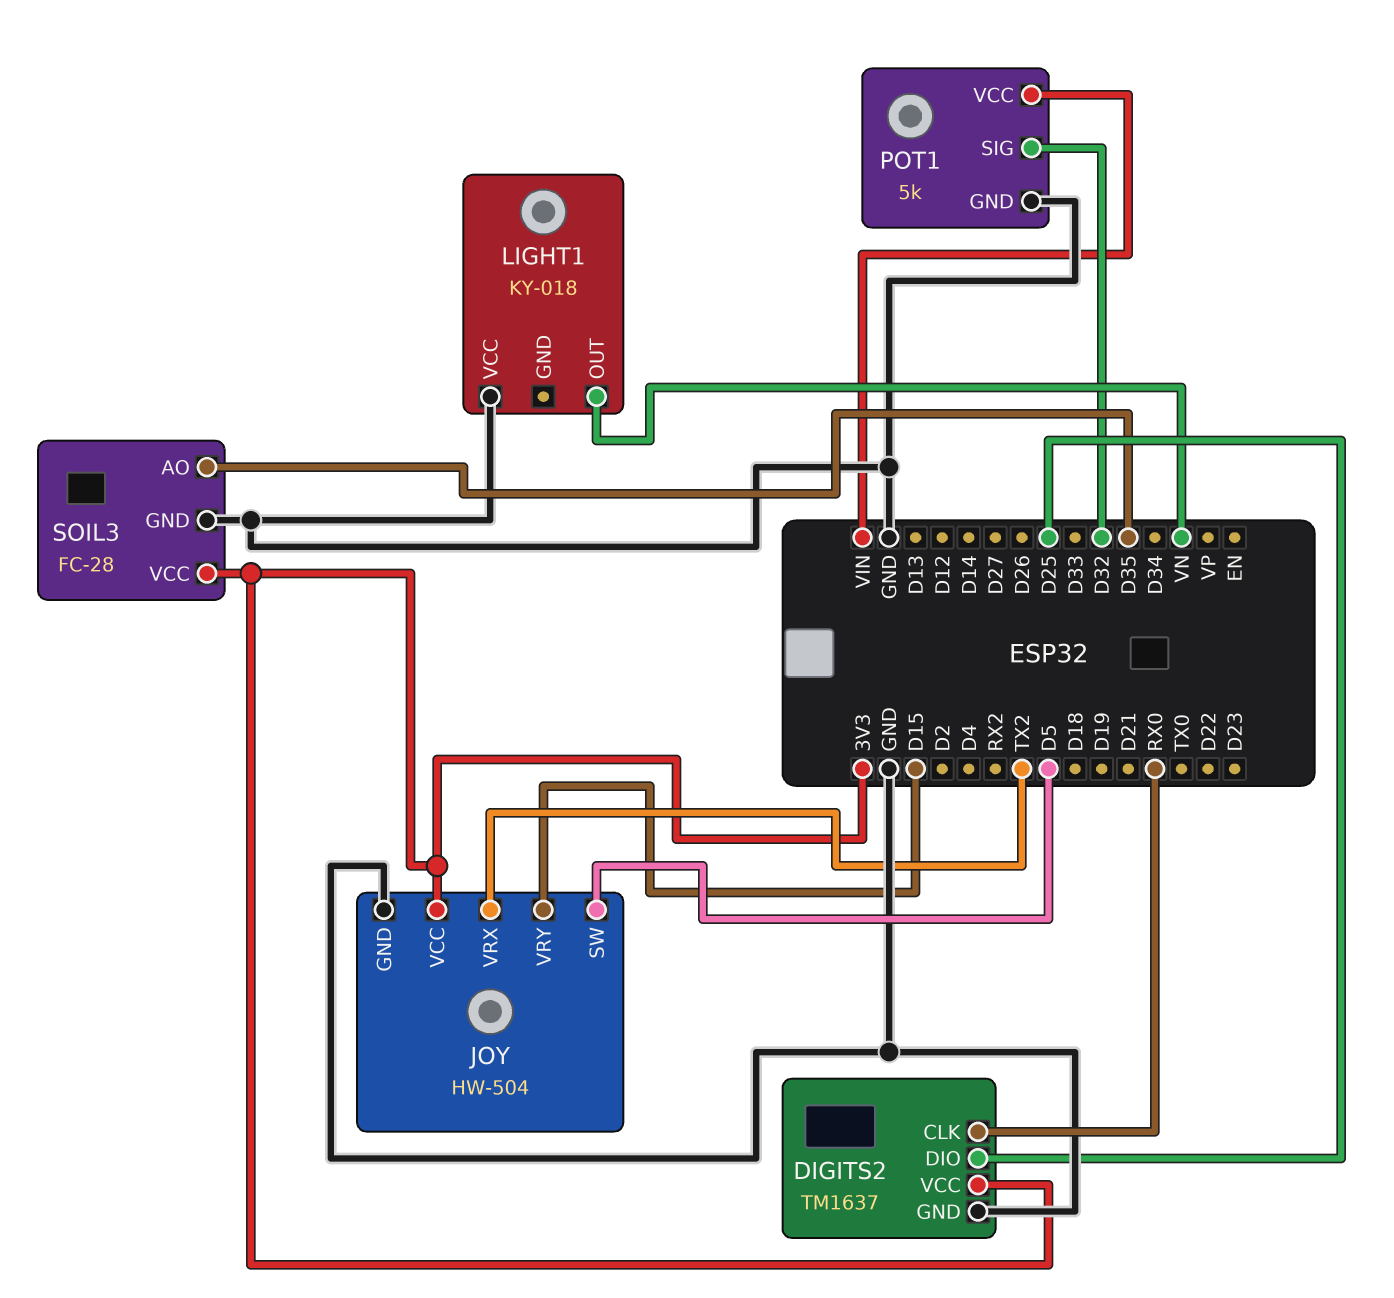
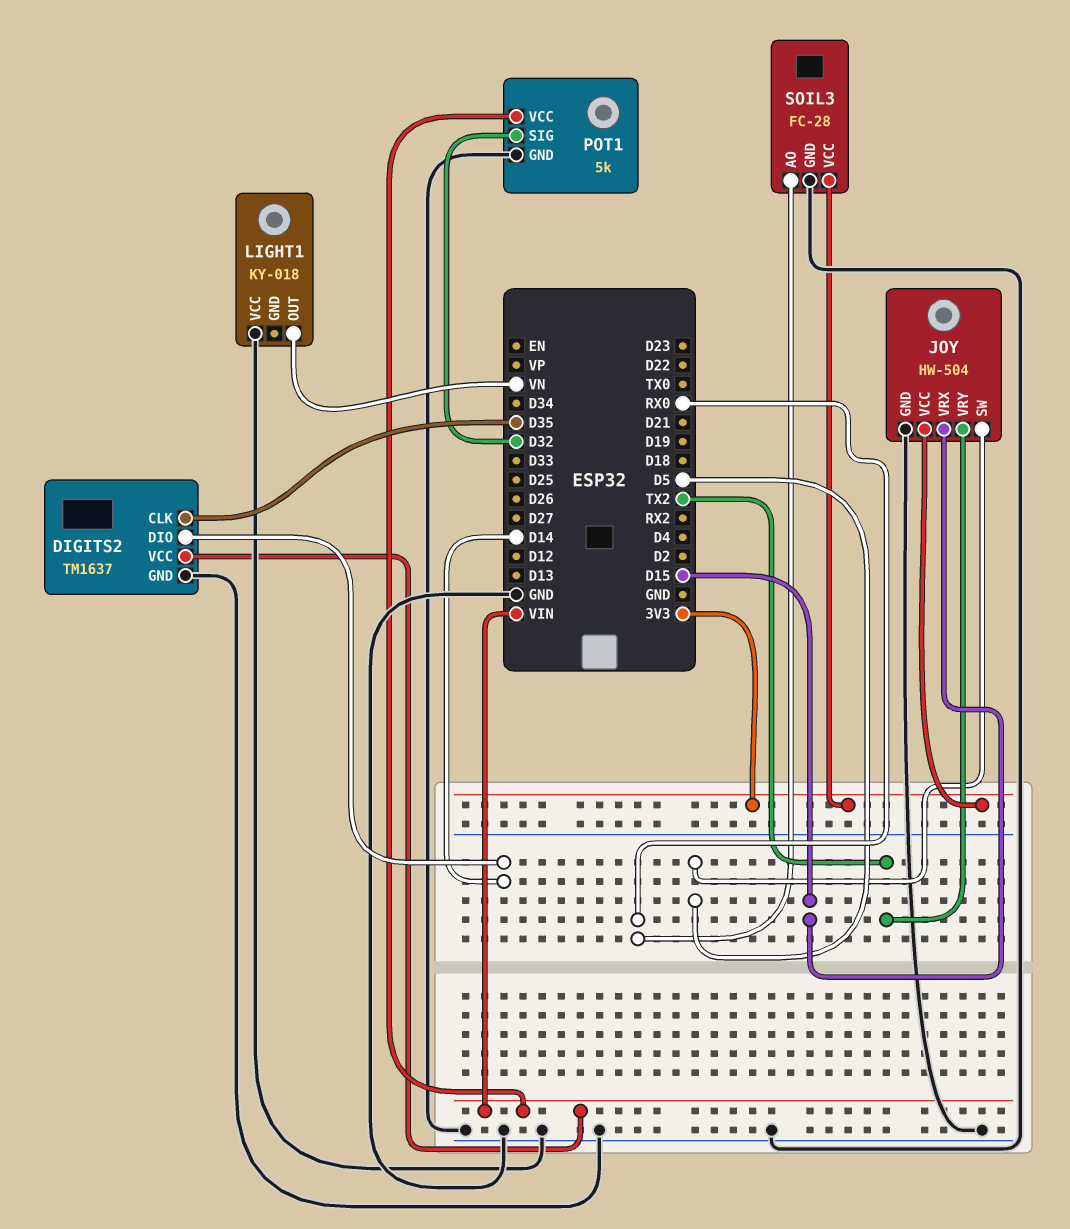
DIGITS2 pin CLK: RX0 -> D35
DIGITS2 pin DIO: D25 -> D14
DIGITS2 pin VCC: 3V3 -> VIN
JOY pin VRX: TX2 -> D15
JOY pin VRY: D15 -> TX2
SOIL3 pin AO: D35 -> RX0

